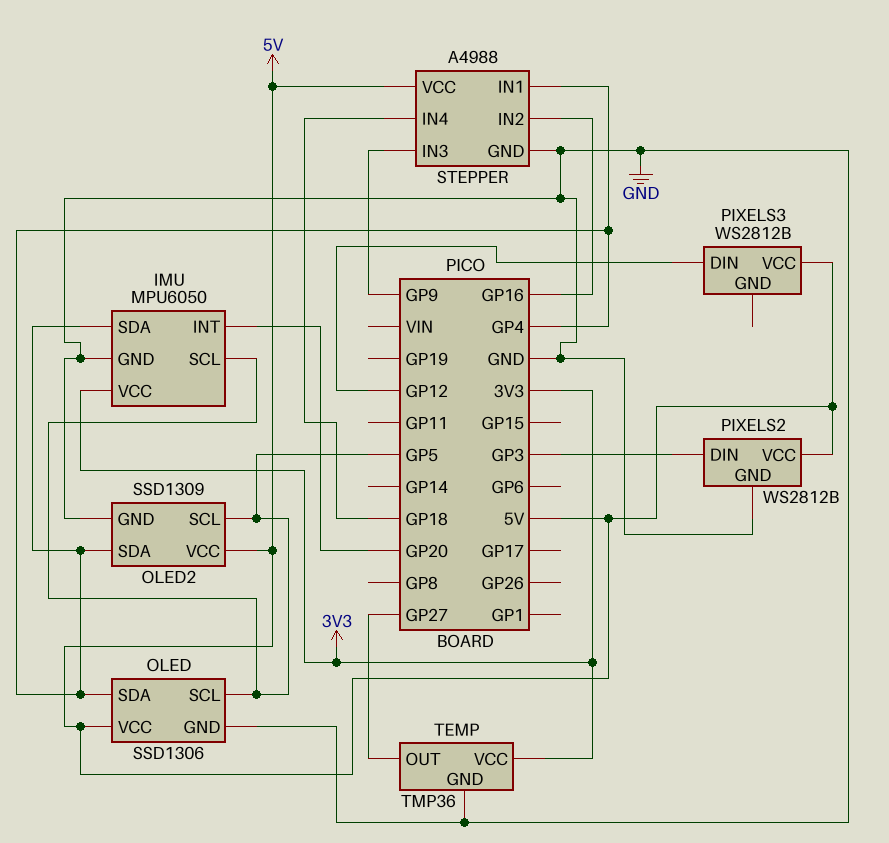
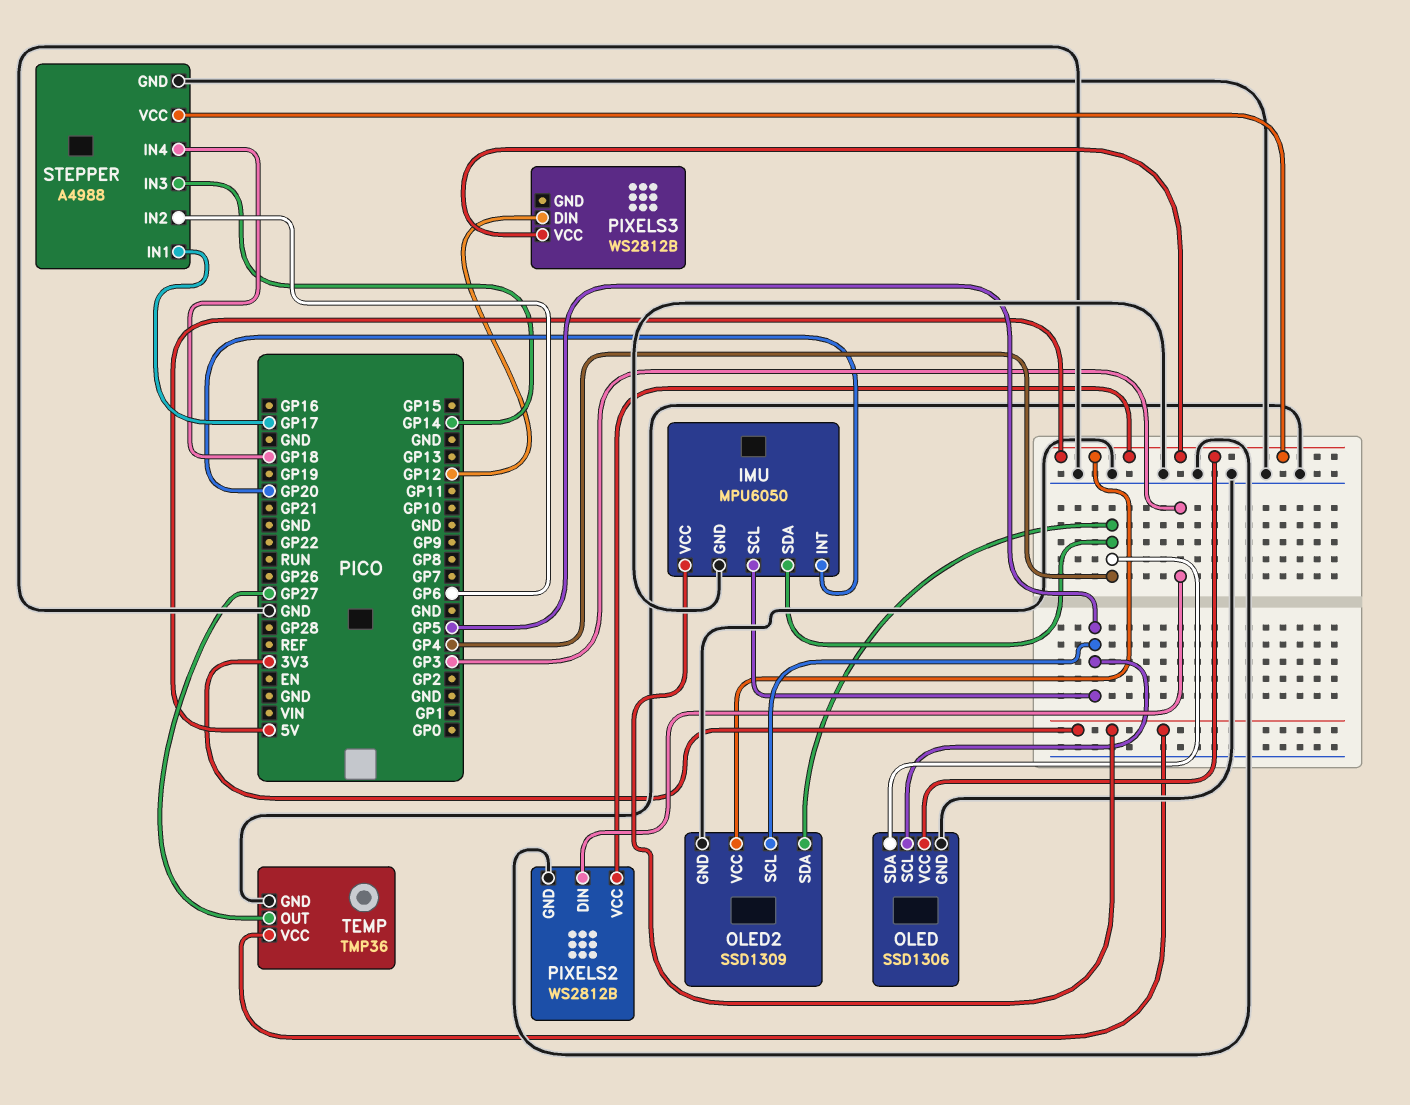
STEPPER pin IN1: GP4 -> GP17
STEPPER pin IN2: GP16 -> GP6
STEPPER pin IN3: GP9 -> GP14

